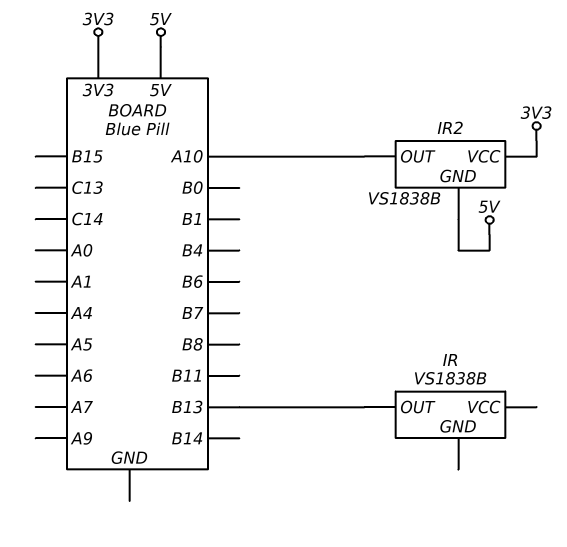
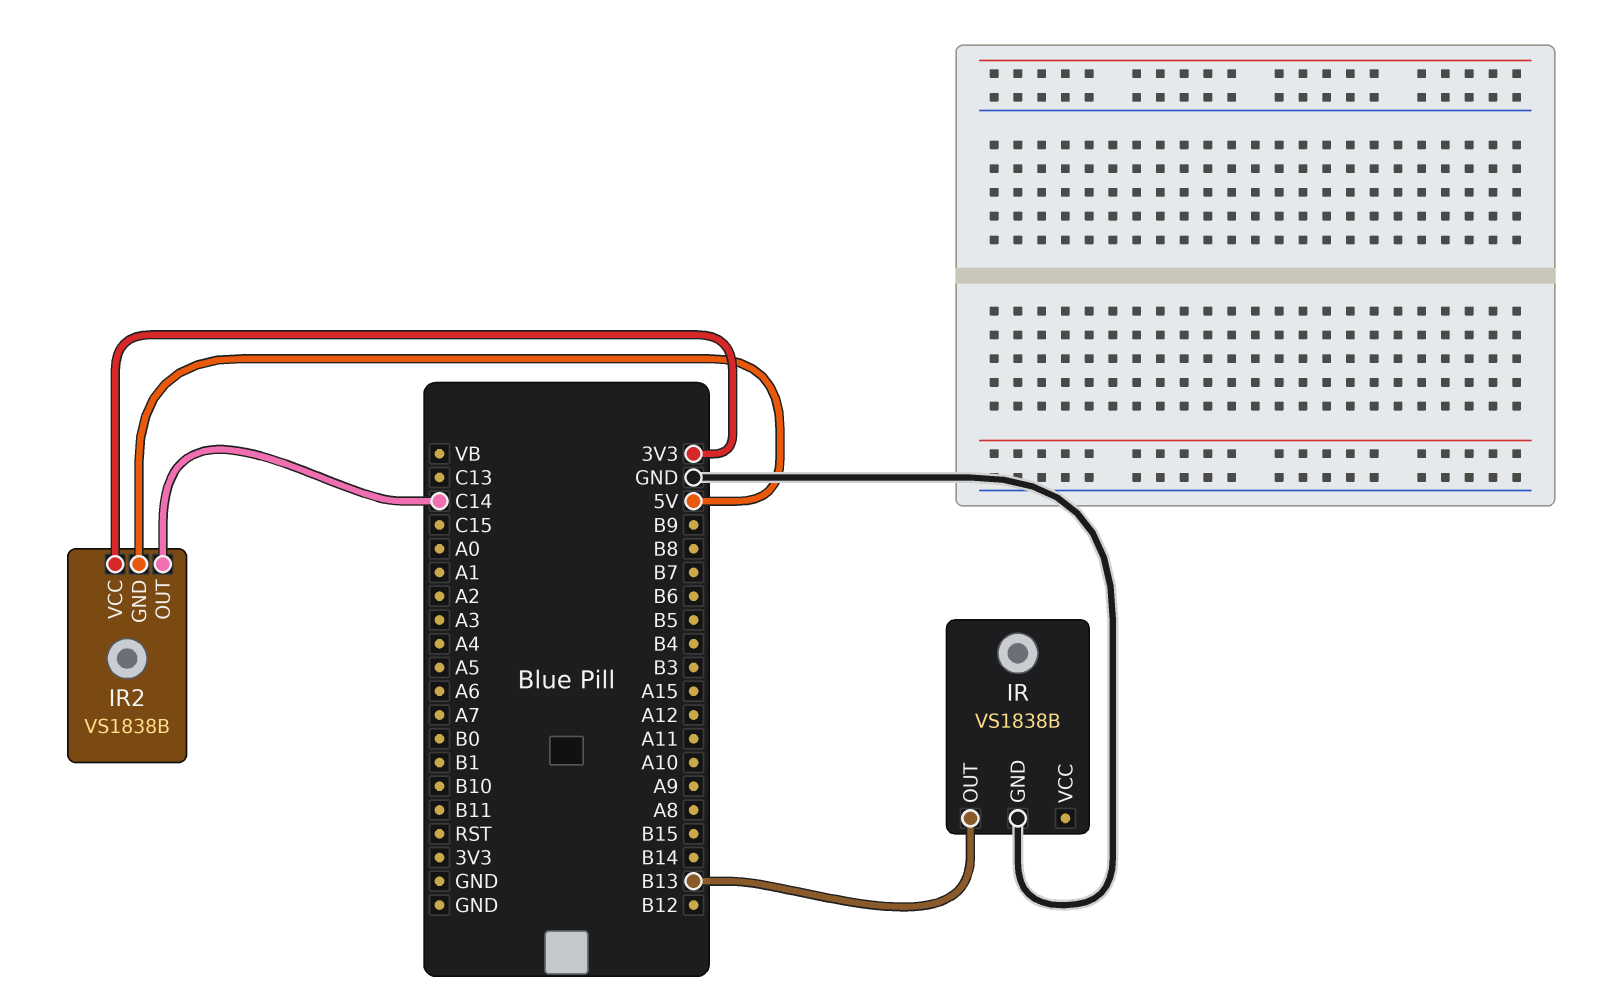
IR pin GND: none -> GND
IR2 pin OUT: A10 -> C14

